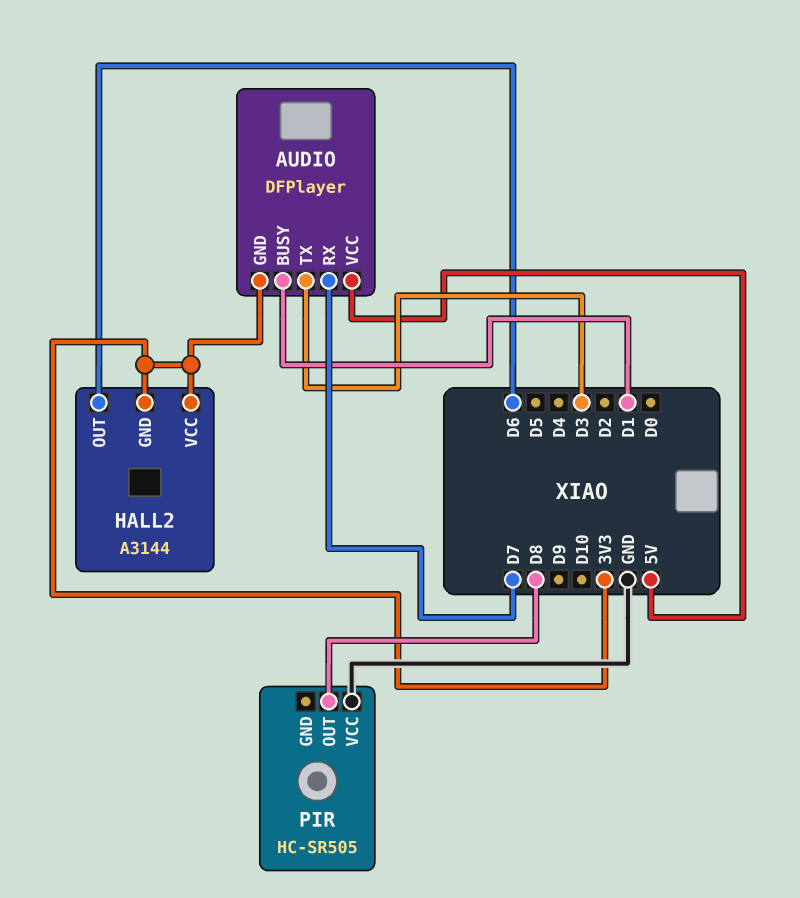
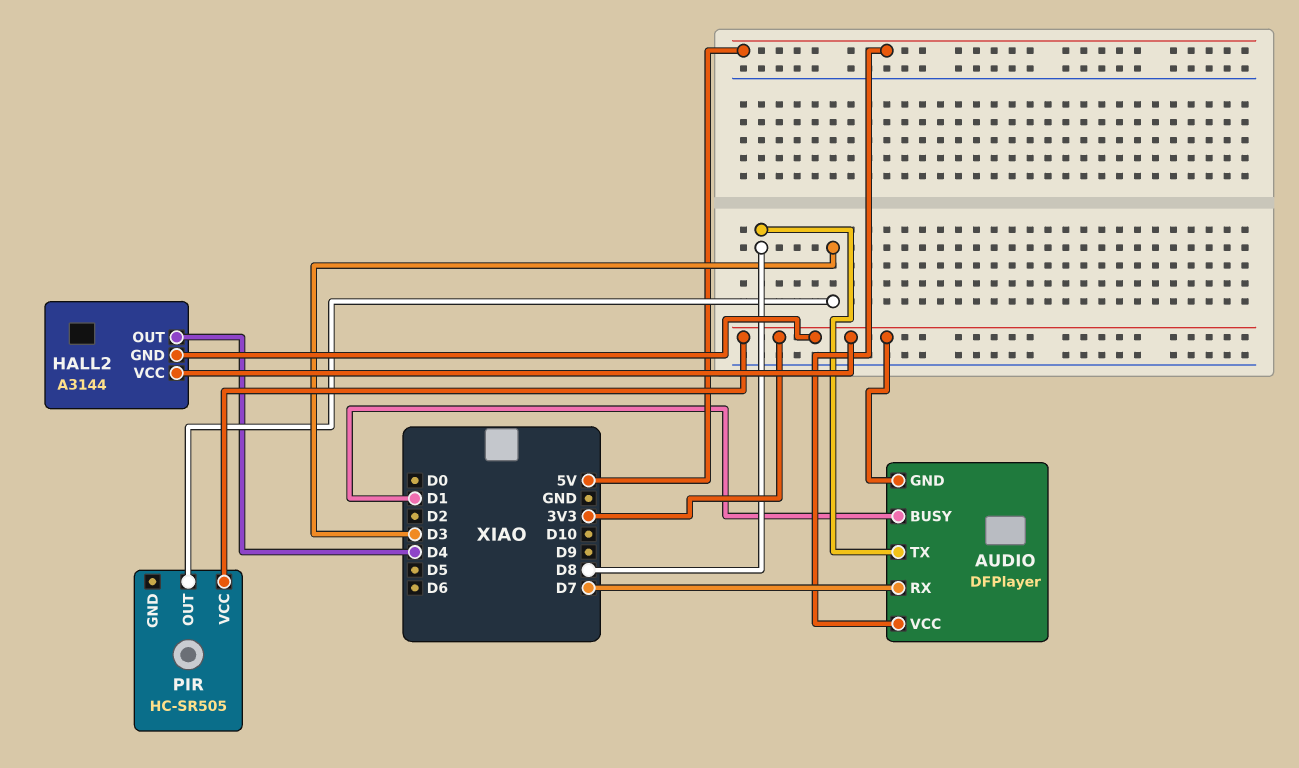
AUDIO pin TX: D3 -> D8
HALL2 pin OUT: D6 -> D4
PIR pin OUT: D8 -> D3
PIR pin VCC: GND -> 3V3

